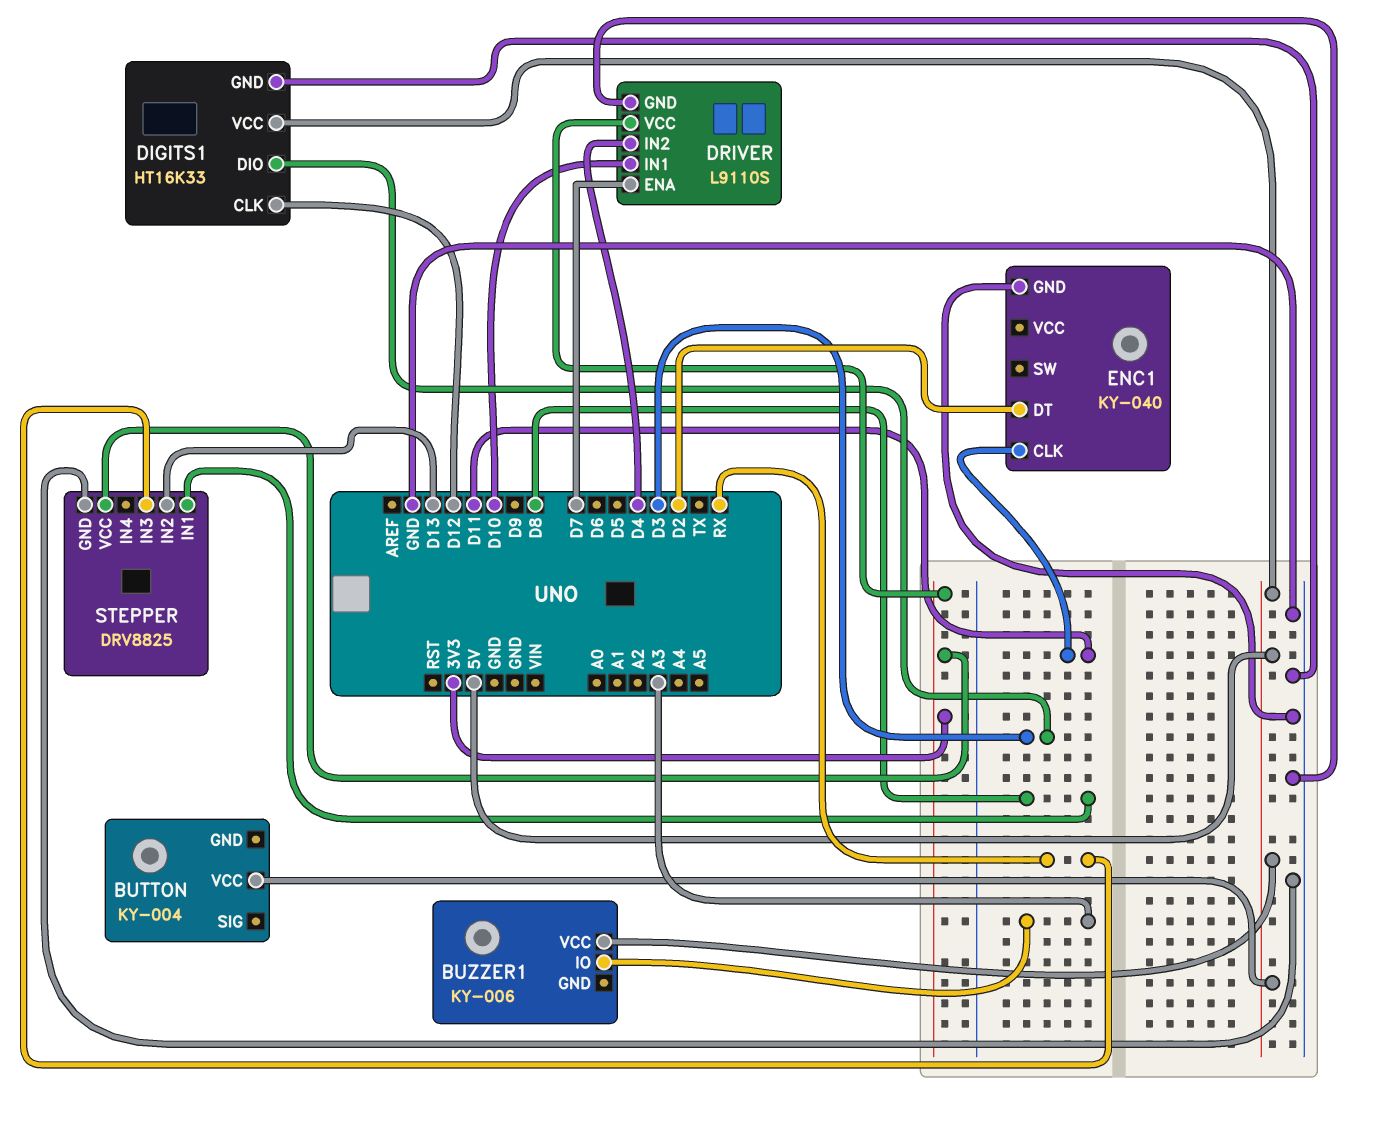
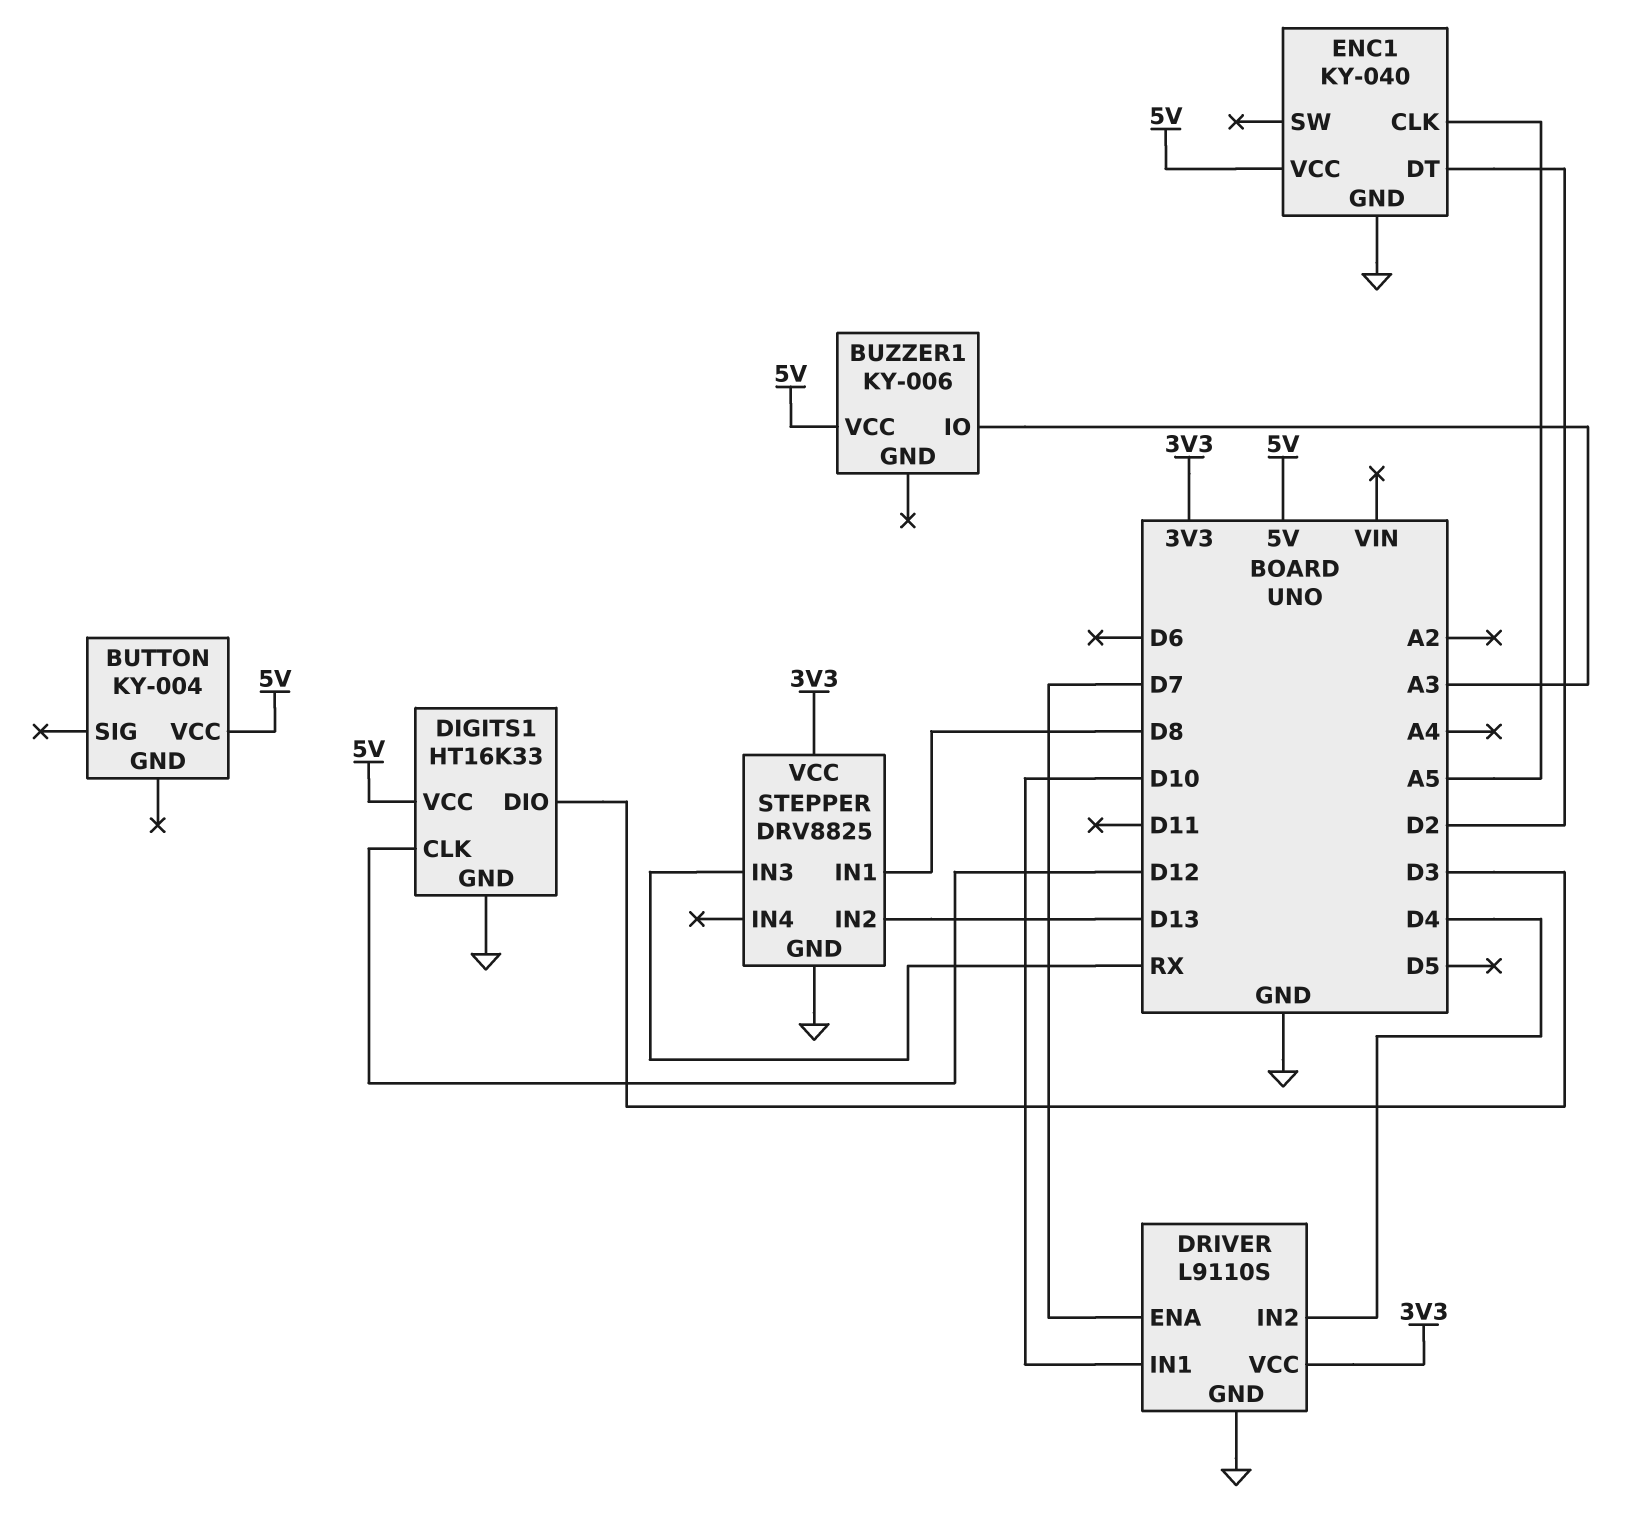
ENC1 pin CLK: D11 -> A5
ENC1 pin VCC: none -> 5V

